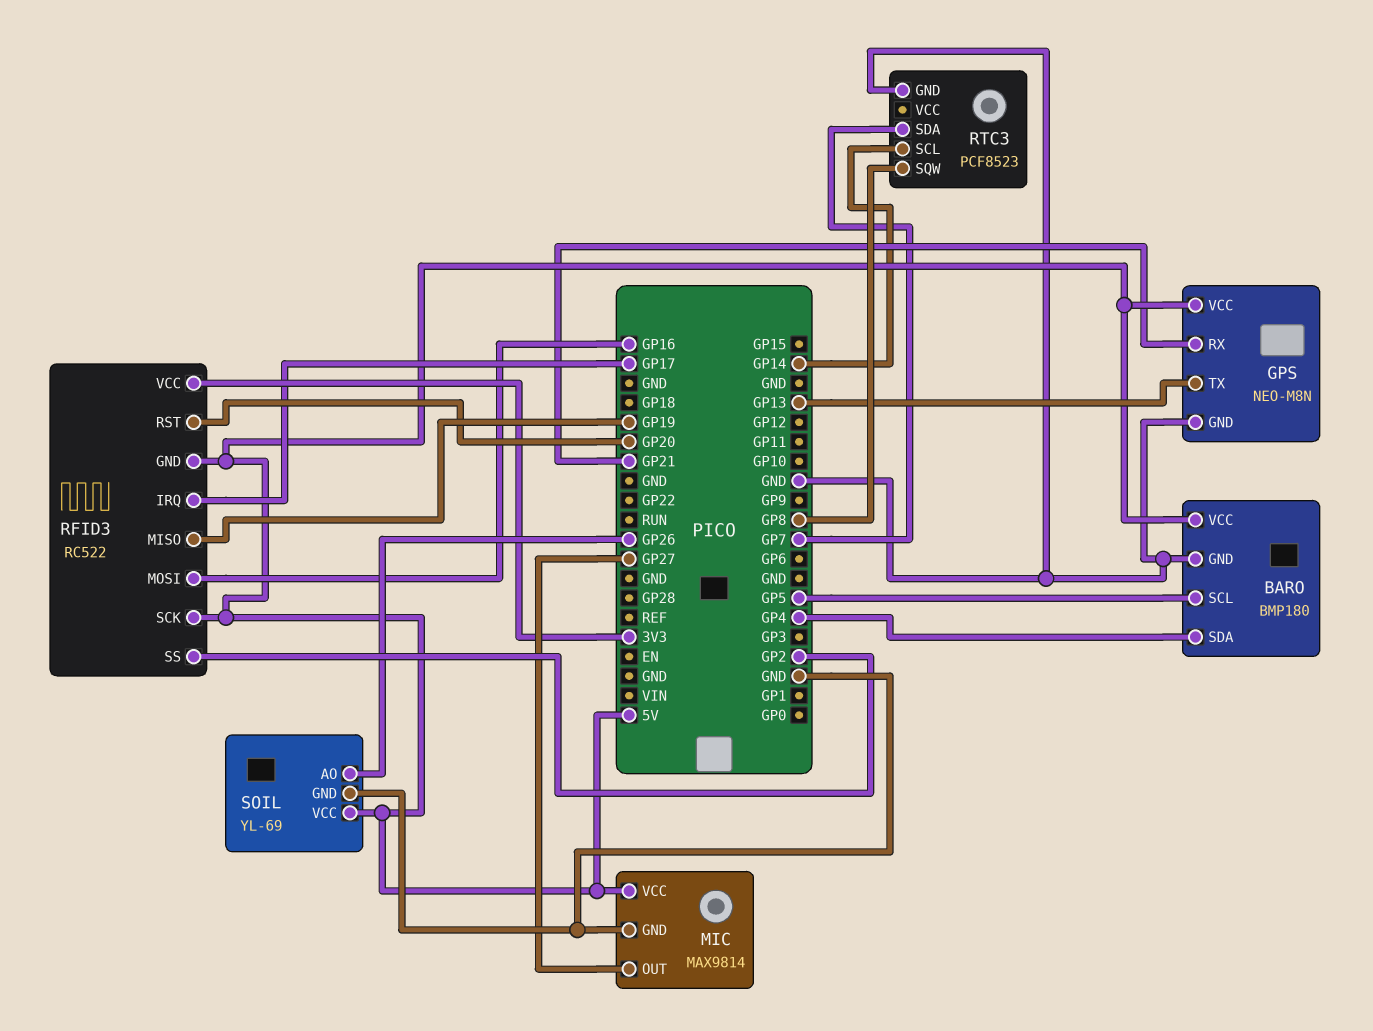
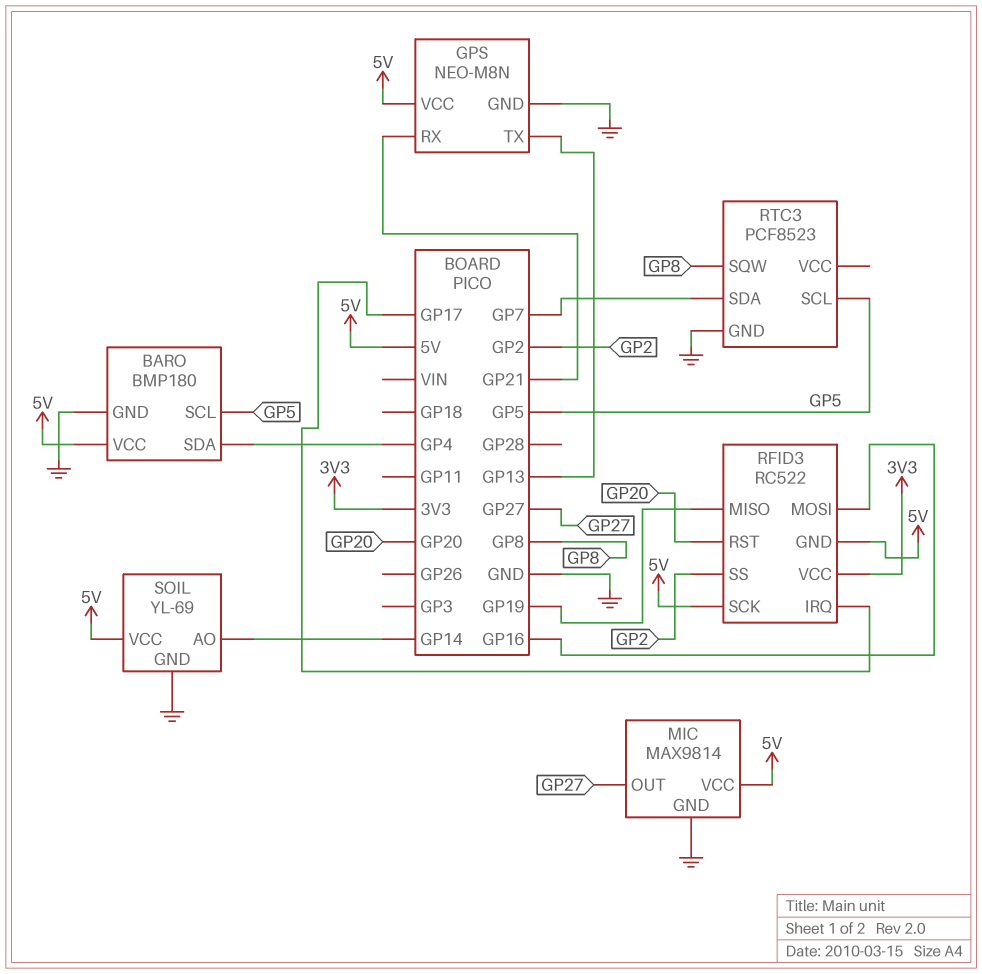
RTC3 pin SCL: GP14 -> GP5
SOIL pin AO: GP26 -> GP14

